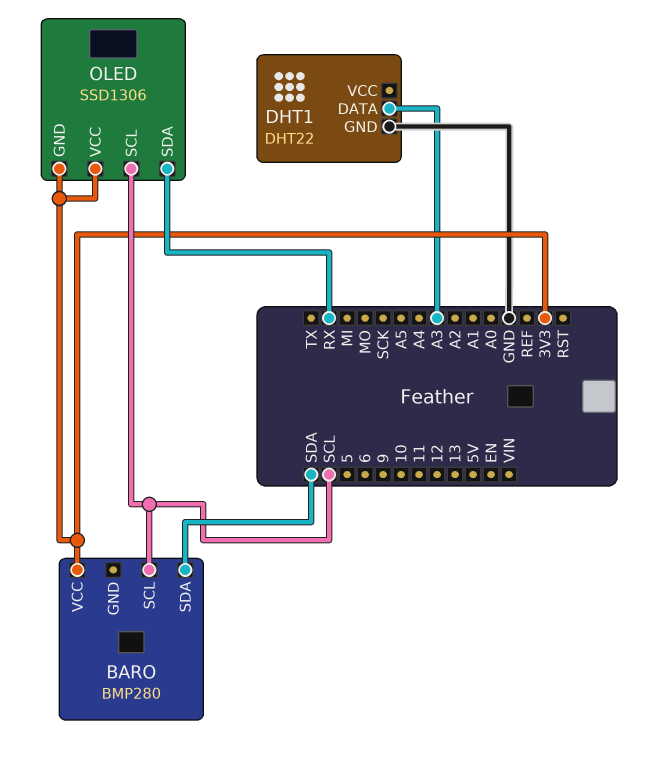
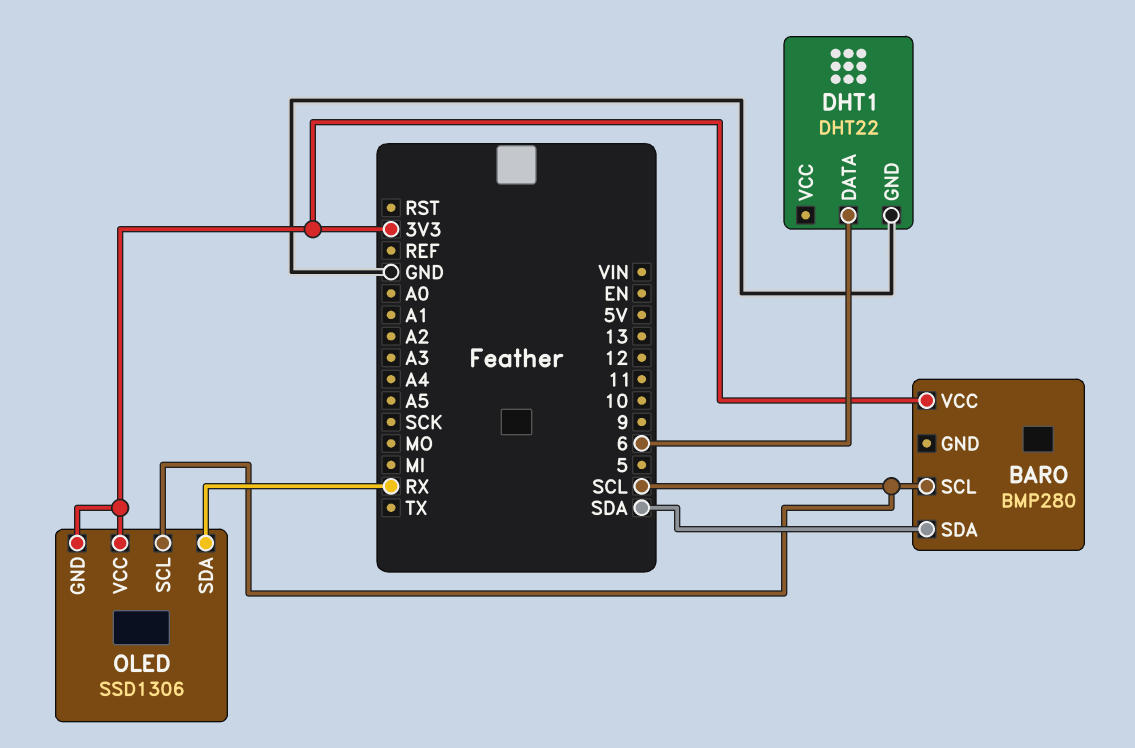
DHT1 pin DATA: A3 -> 6

